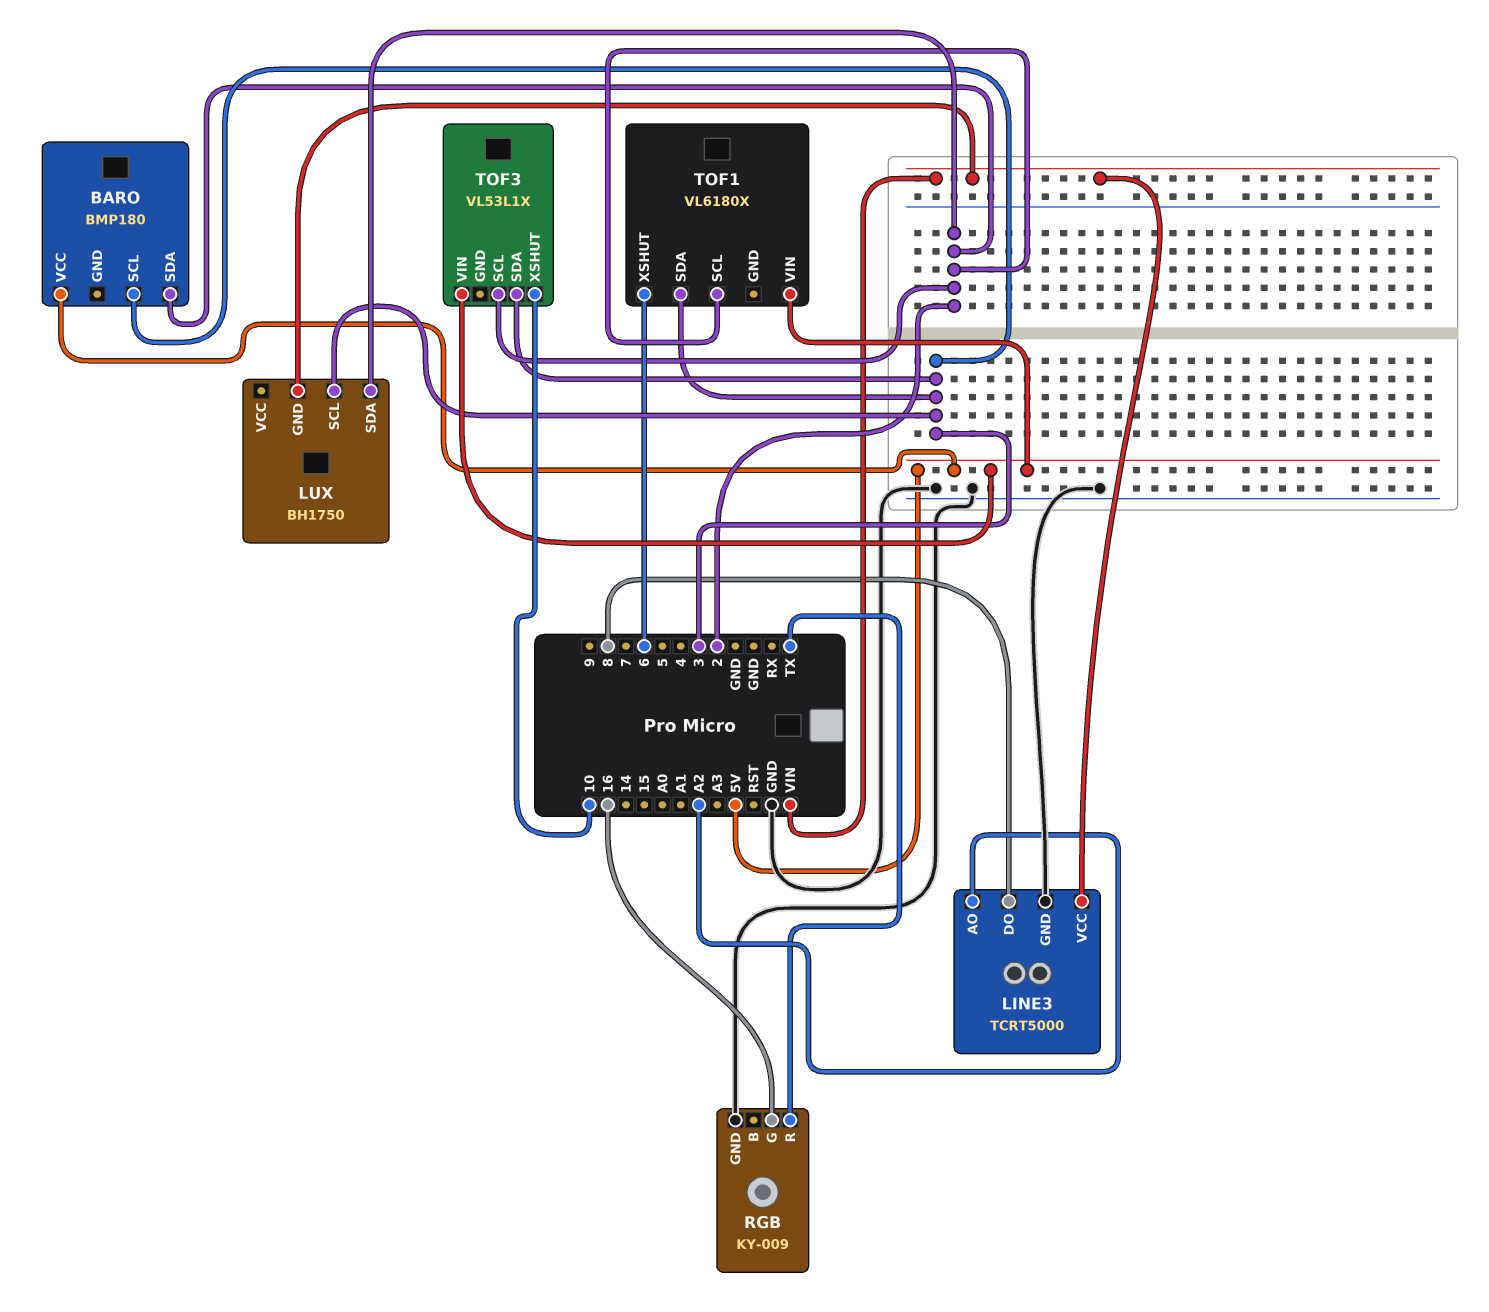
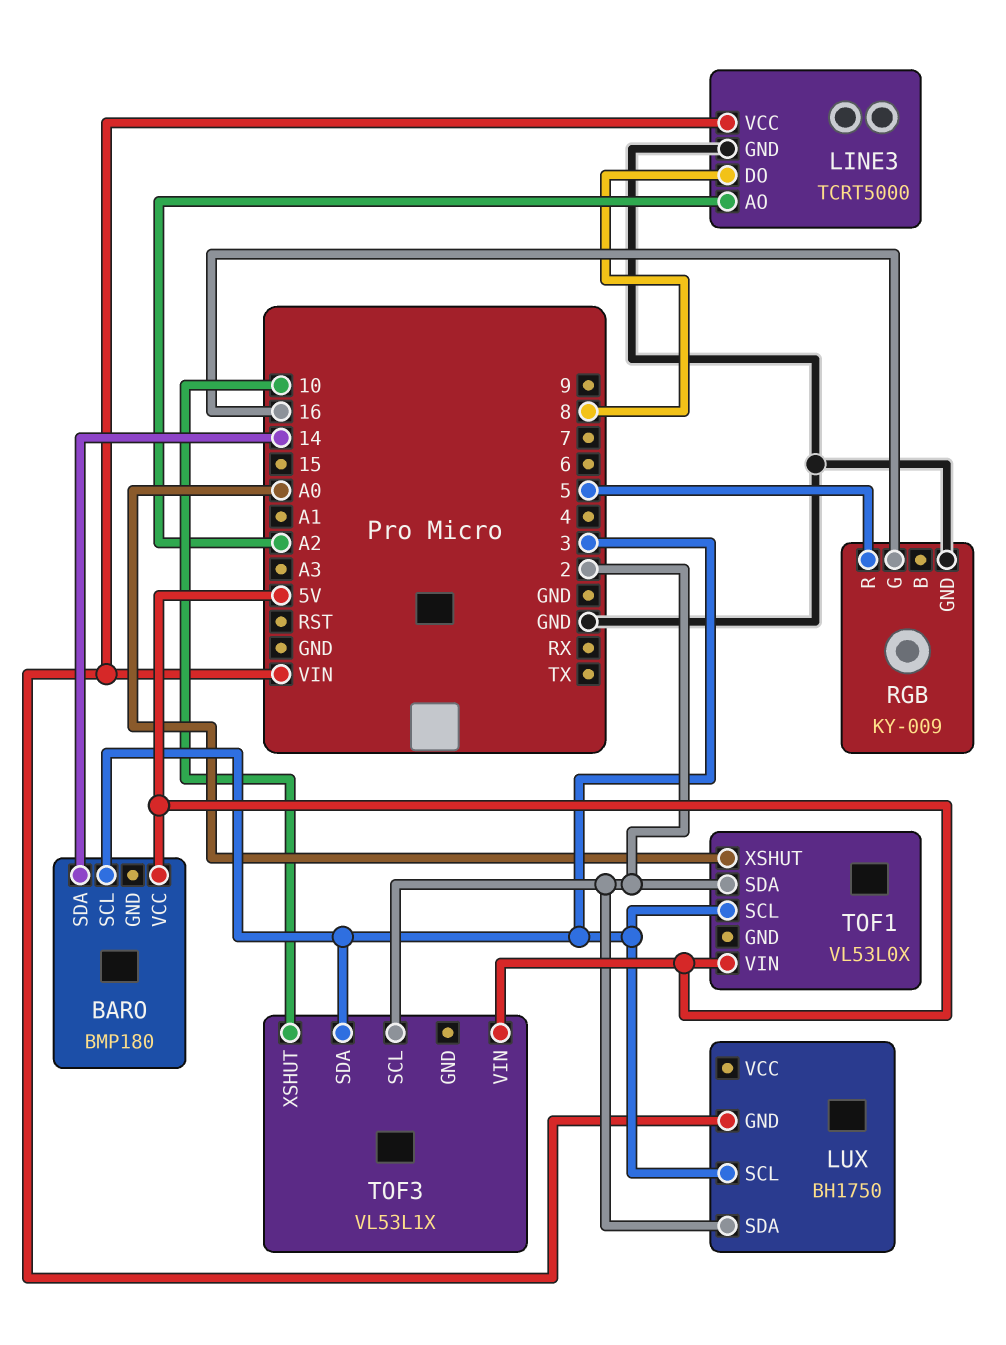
BARO pin SDA: 2 -> 14
RGB pin R: TX -> 5
TOF1: VL6180X -> VL53L0X
TOF1 pin SCL: 2 -> 3
TOF1 pin SDA: 3 -> 2
TOF1 pin XSHUT: 6 -> A0

